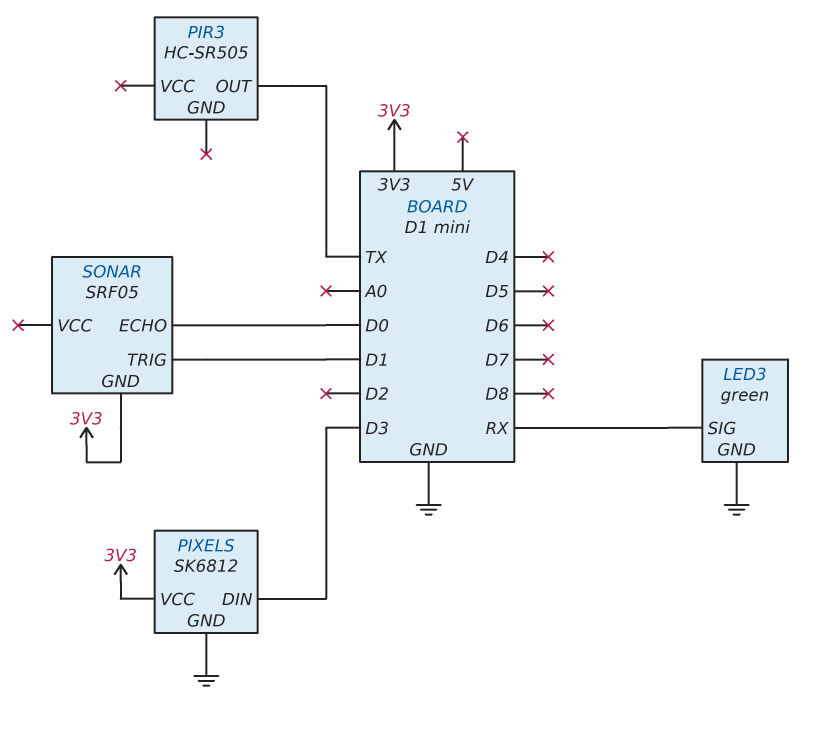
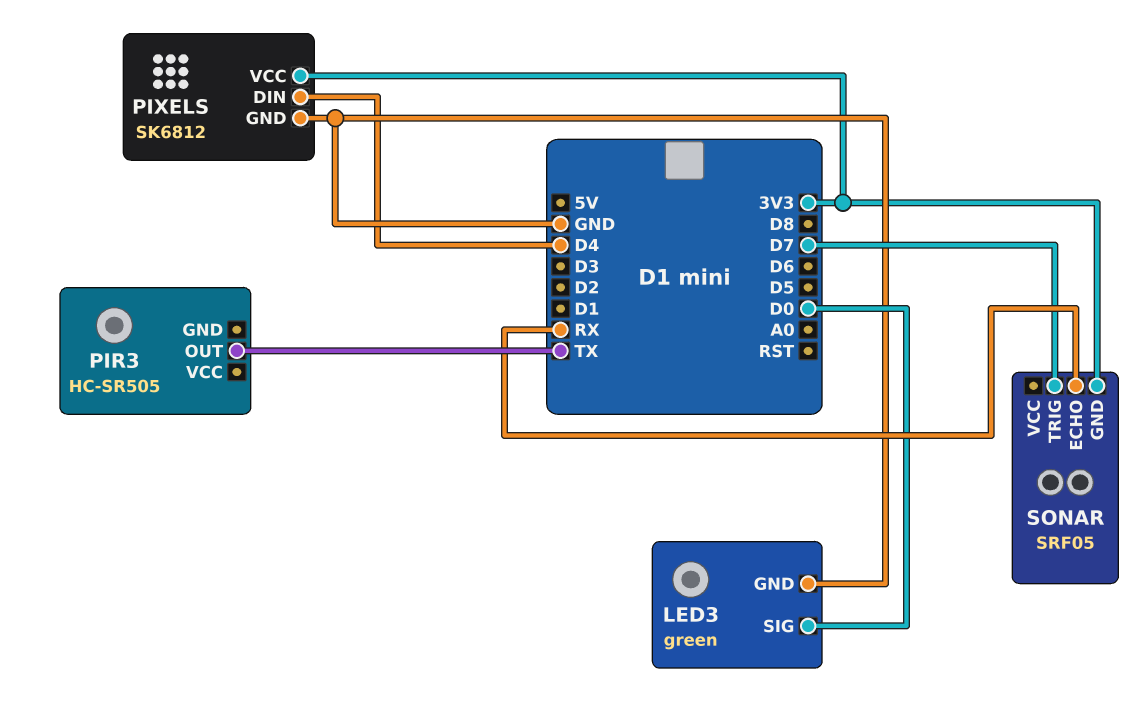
LED3 pin SIG: RX -> D0
PIXELS pin DIN: D3 -> D4
SONAR pin ECHO: D0 -> RX
SONAR pin TRIG: D1 -> D7

